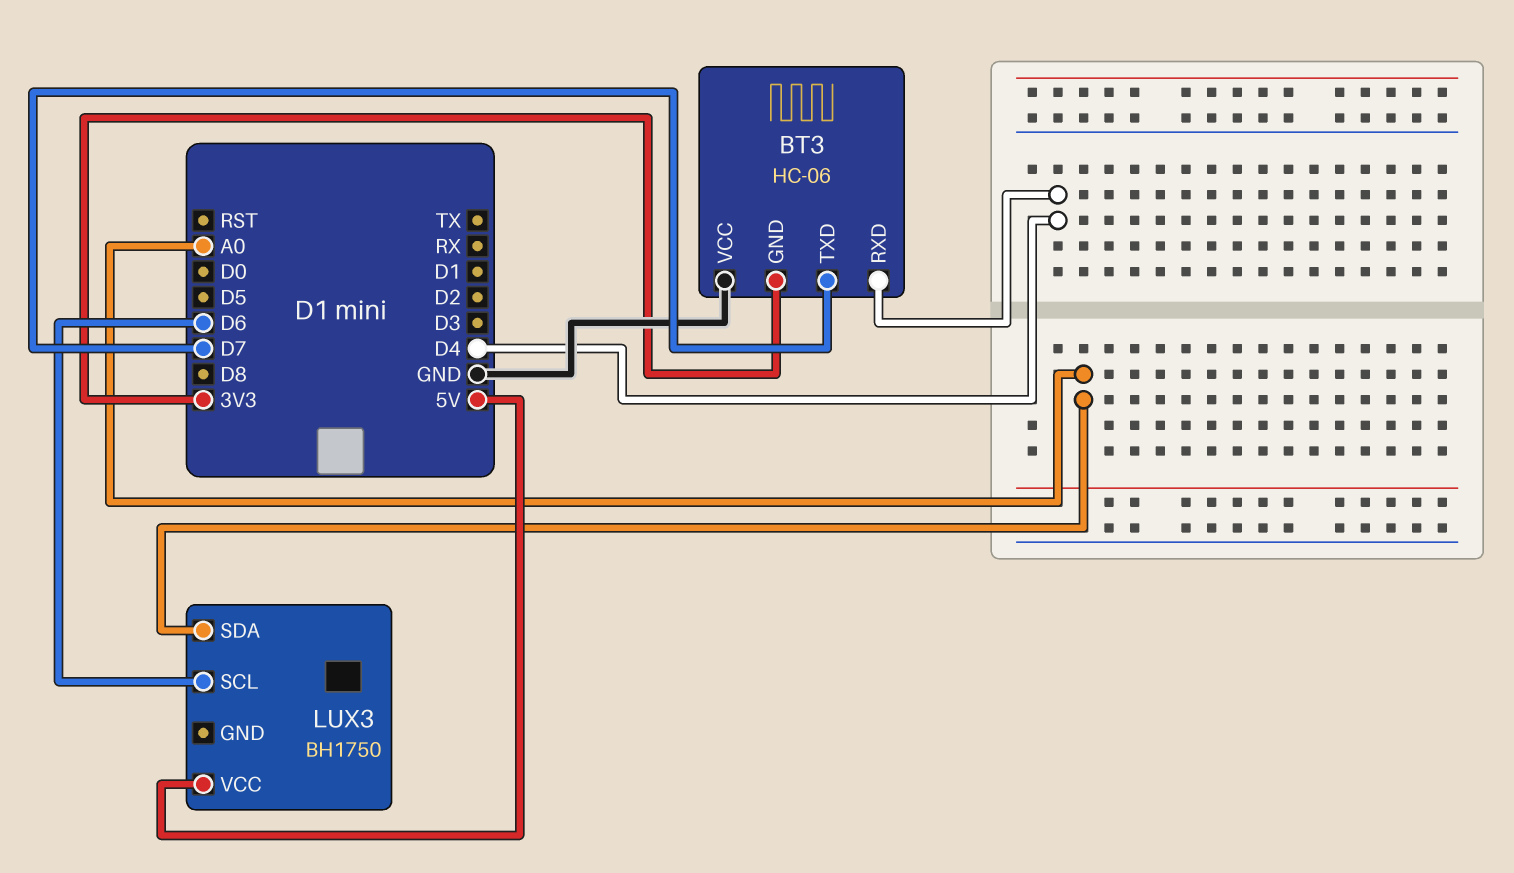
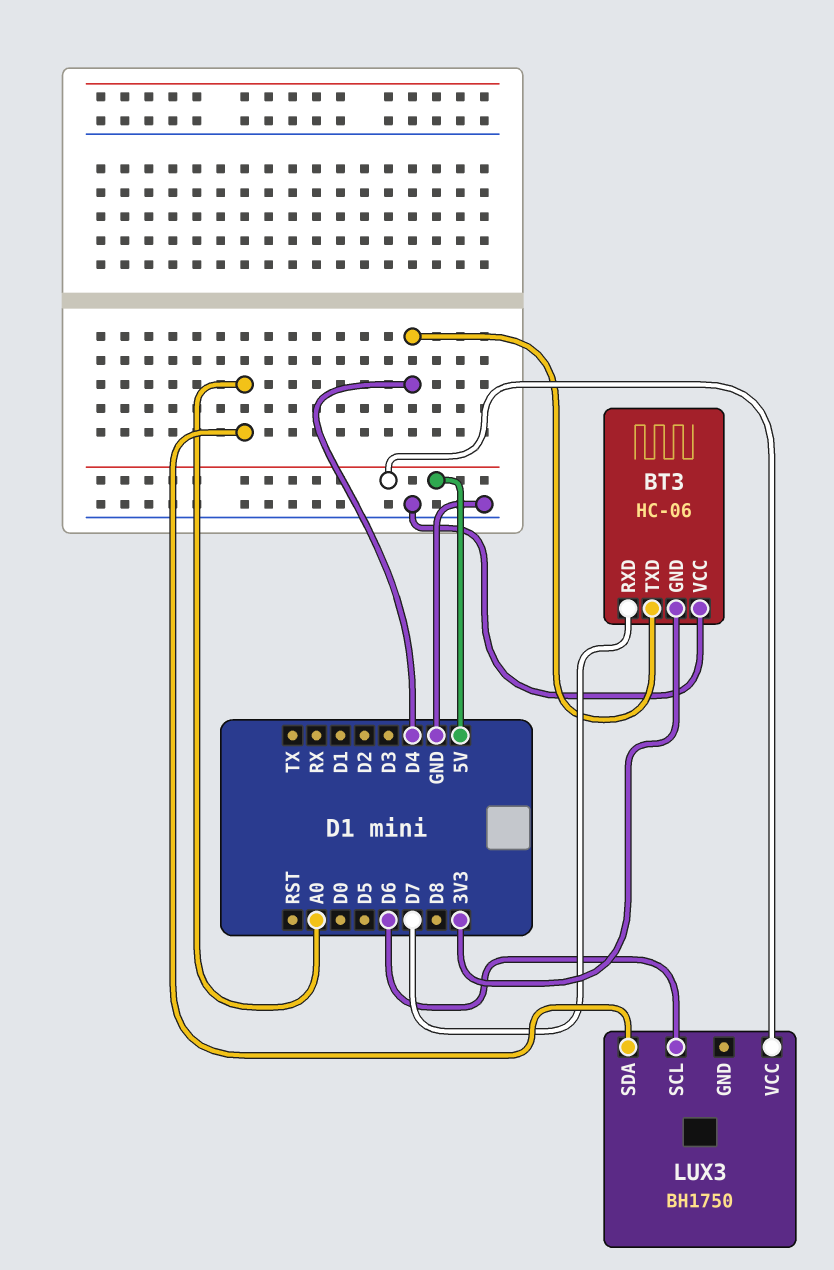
BT3 pin RXD: D4 -> D7
BT3 pin TXD: D7 -> D4

